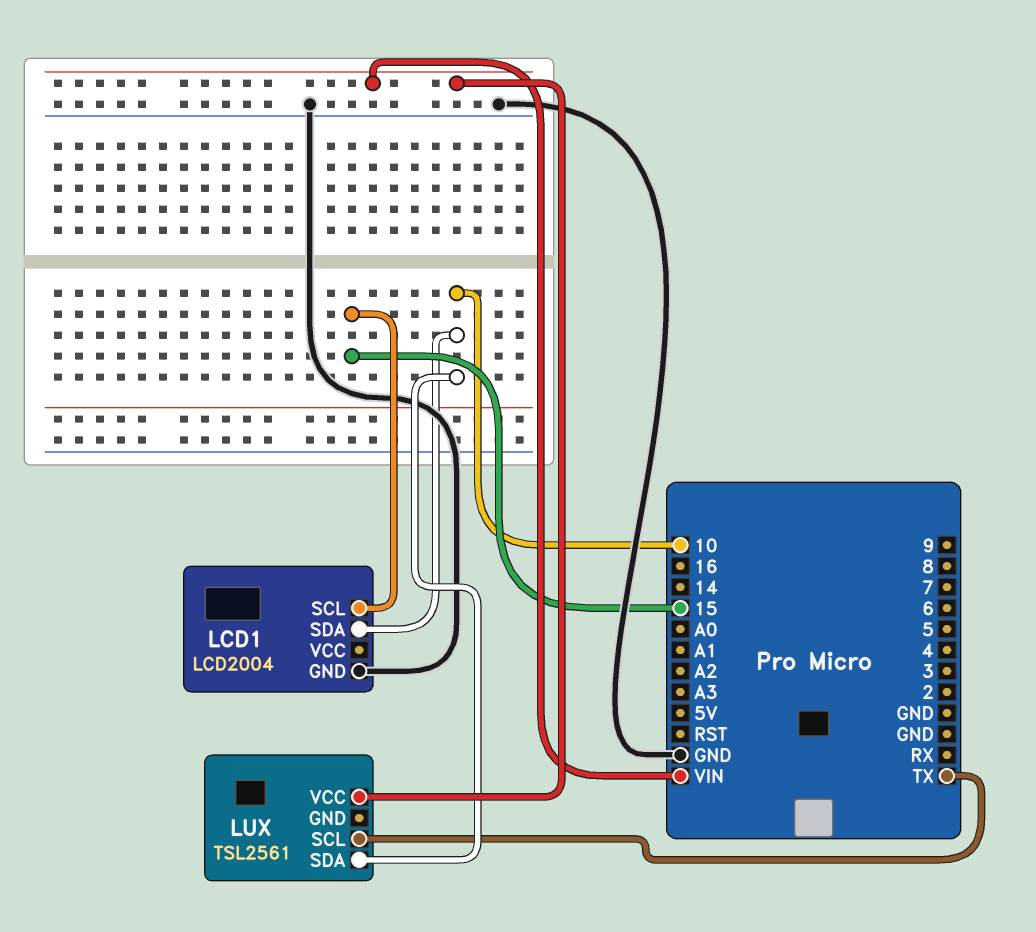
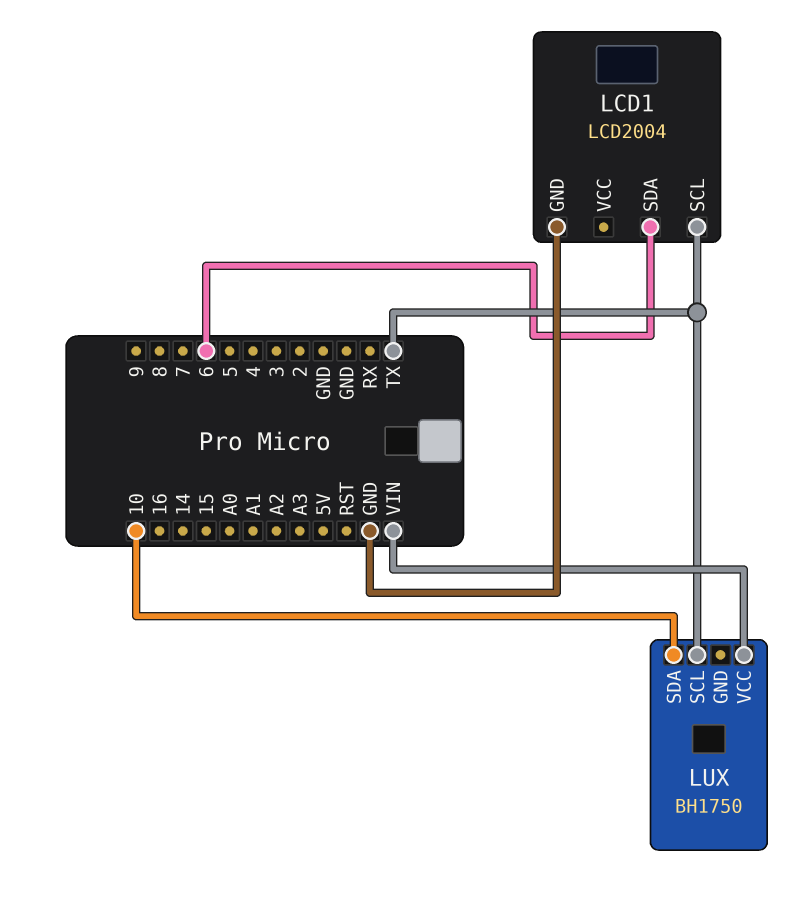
LCD1 pin SCL: 15 -> TX
LCD1 pin SDA: 10 -> 6
LUX: TSL2561 -> BH1750

